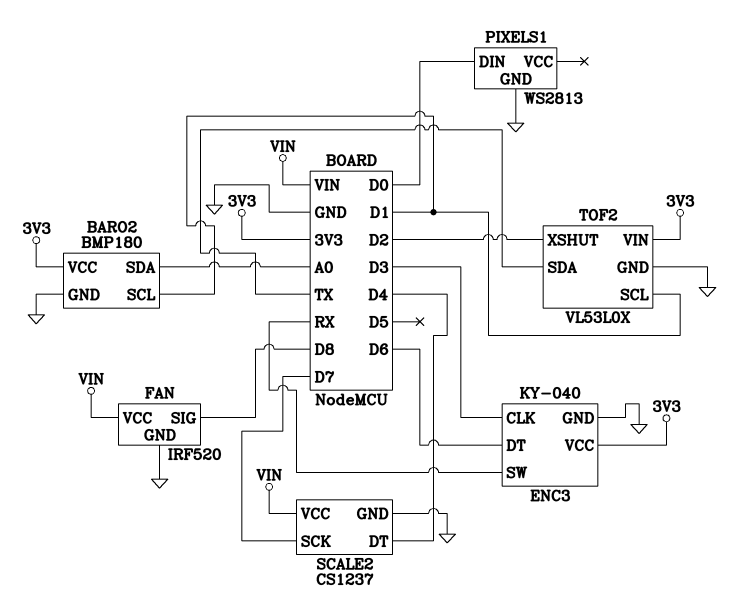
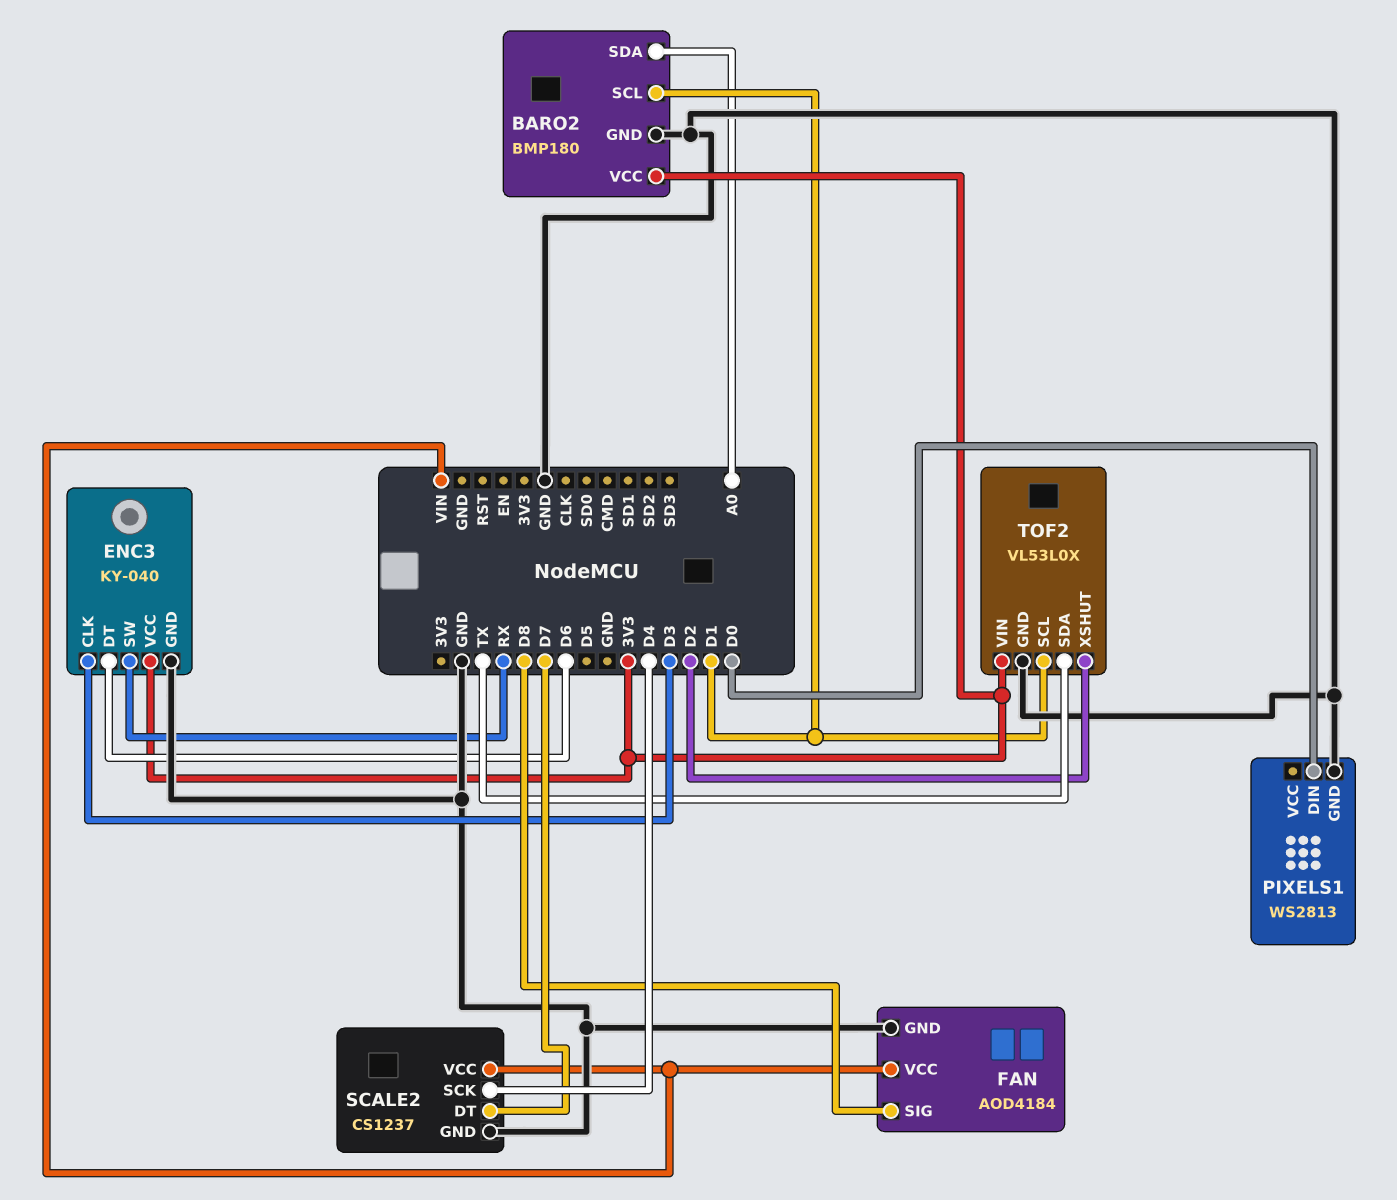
FAN: IRF520 -> AOD4184
SCALE2 pin DT: D4 -> D7
SCALE2 pin SCK: D7 -> D4

